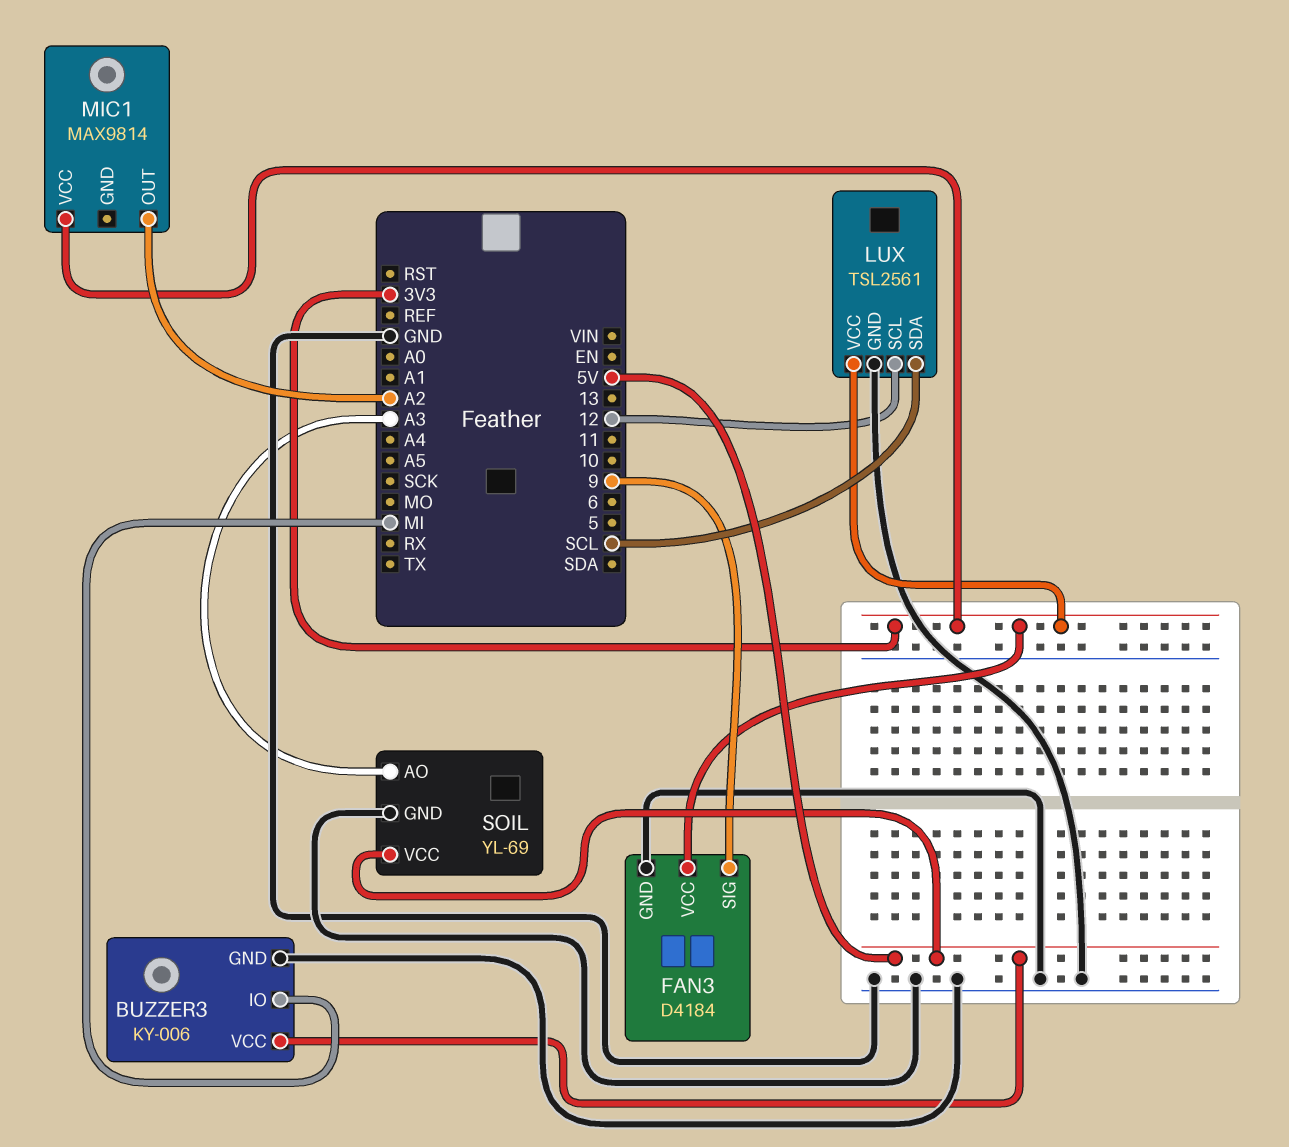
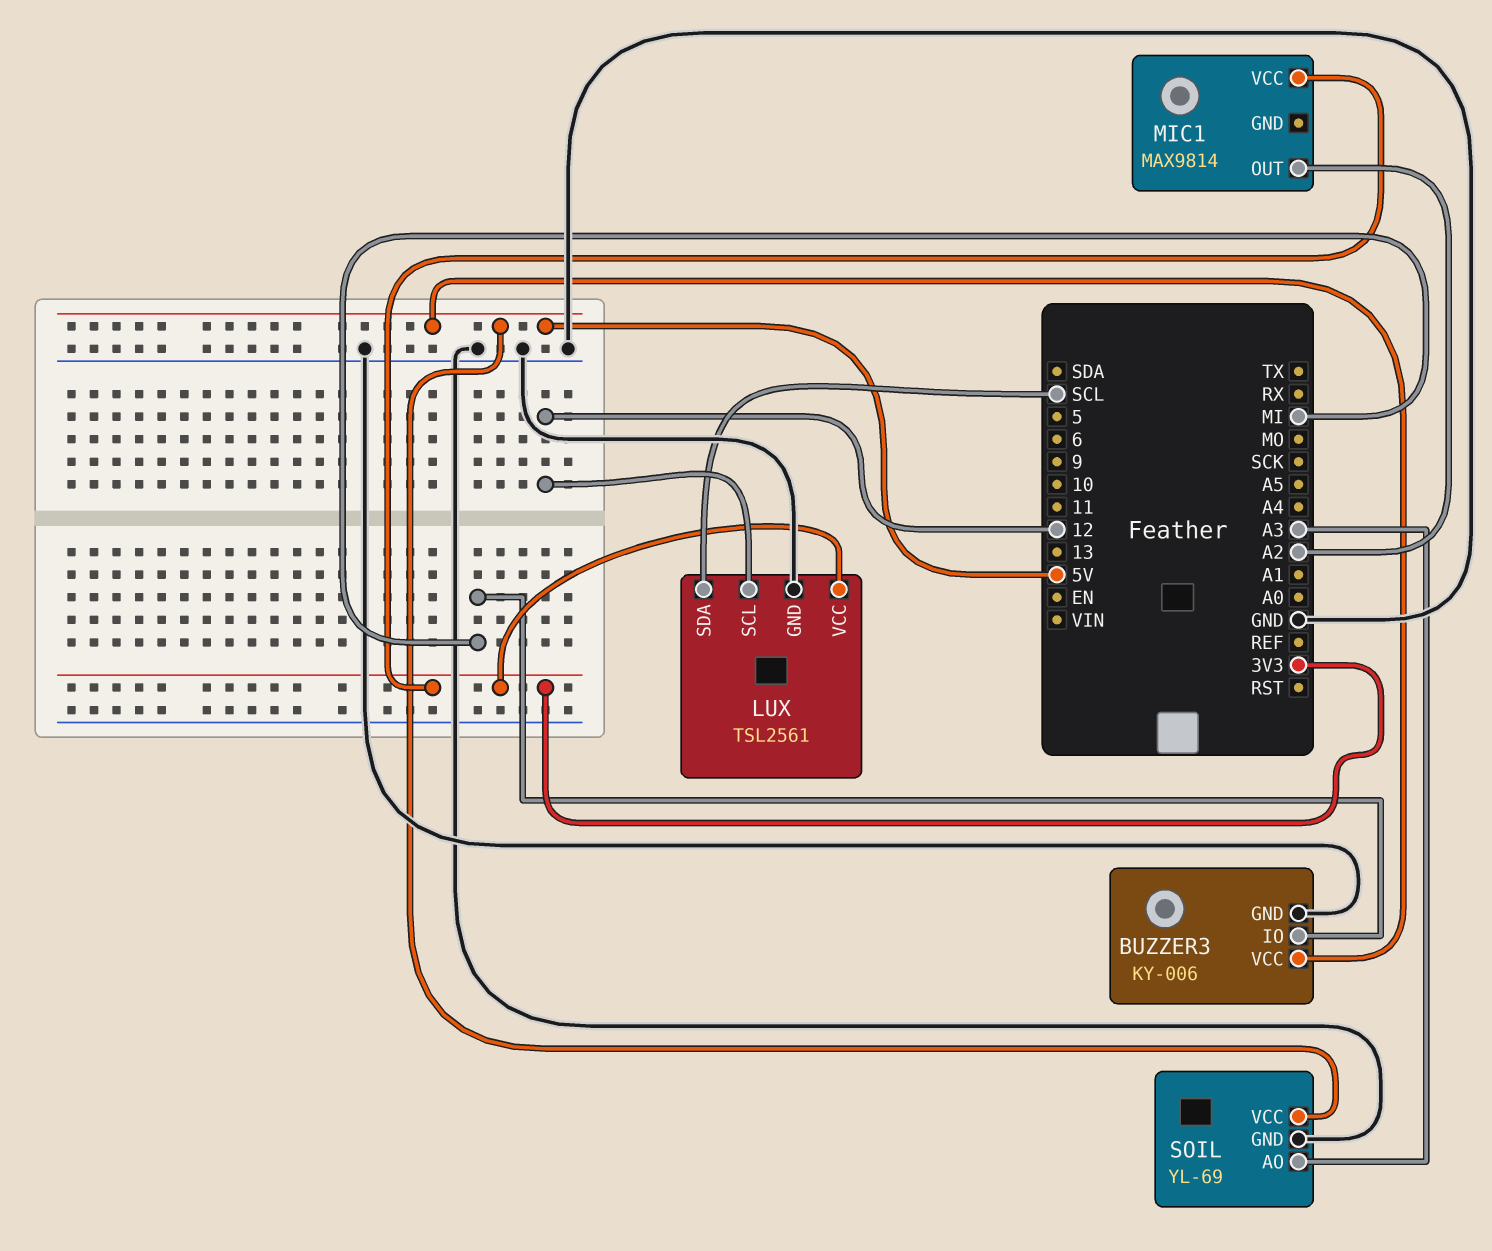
FAN3: D4184 -> none
FAN3 pin GND: GND -> none
FAN3 pin SIG: 9 -> none
FAN3 pin VCC: 3V3 -> none

